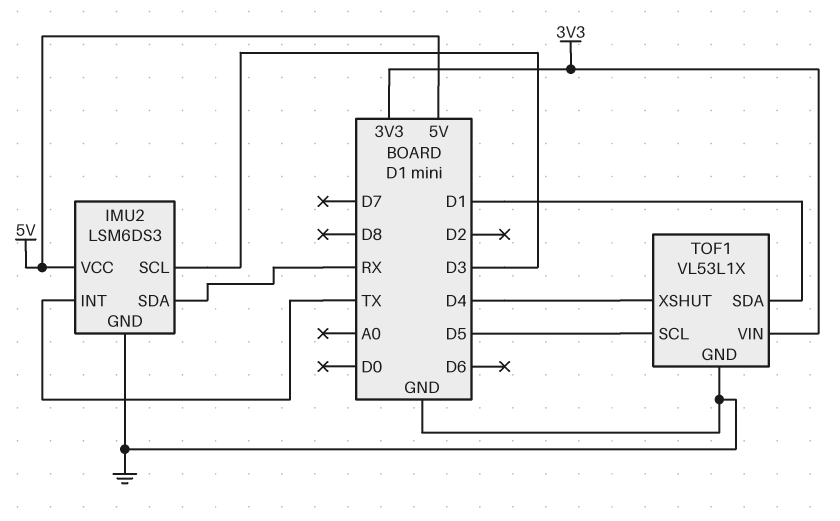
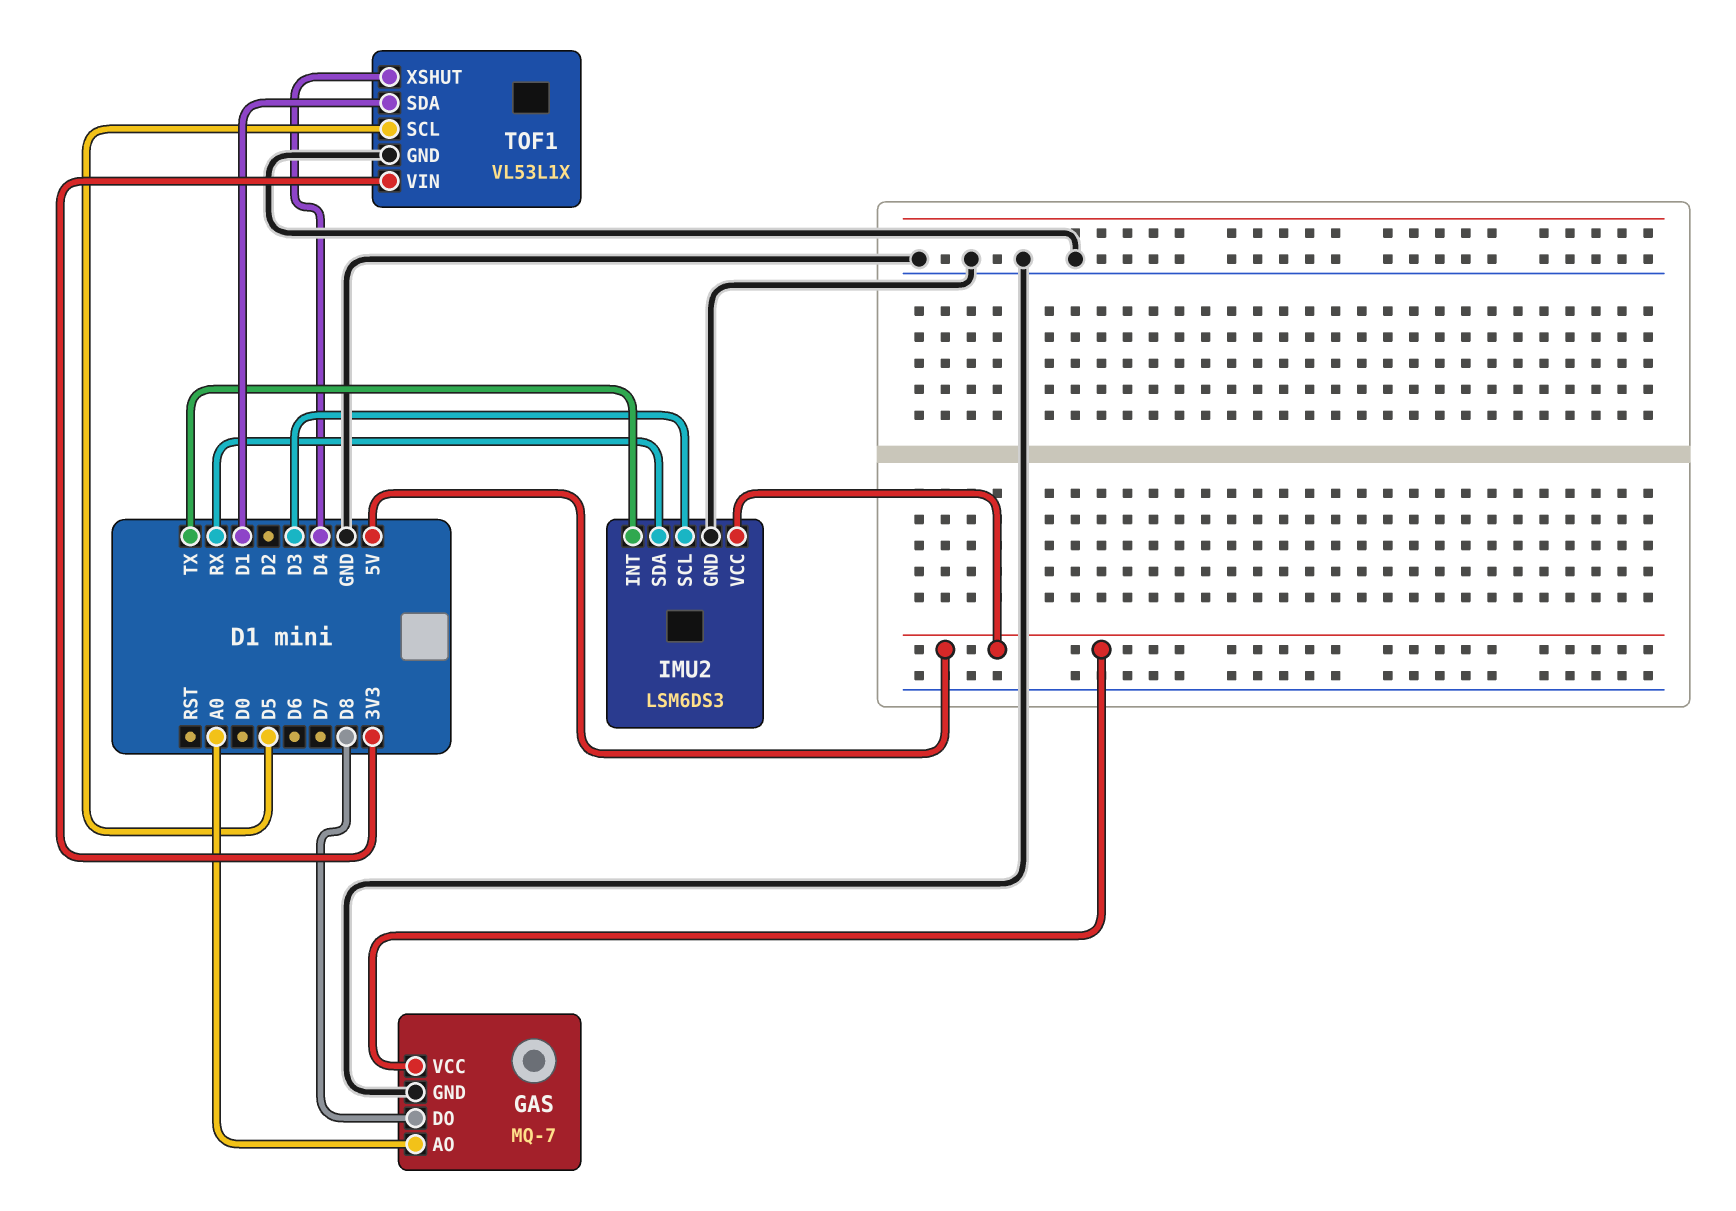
GAS: none -> MQ-7
GAS pin AO: none -> A0
GAS pin DO: none -> D8
GAS pin GND: none -> GND
GAS pin VCC: none -> 5V

